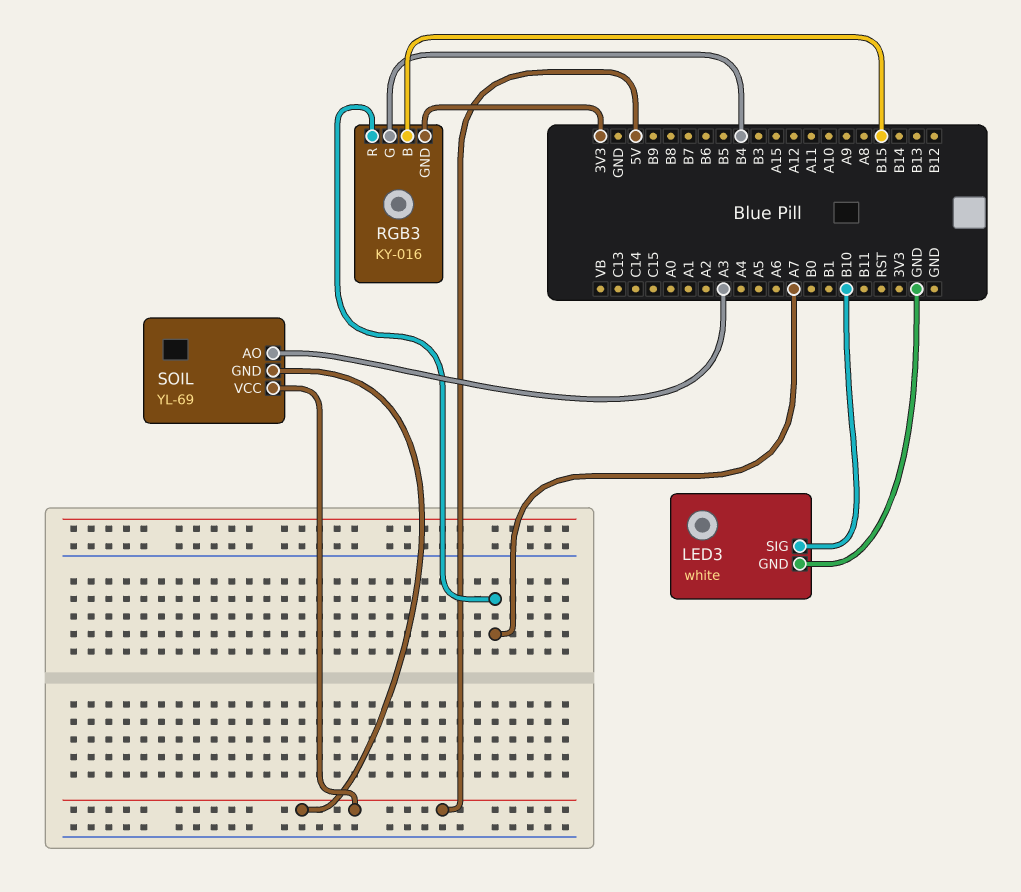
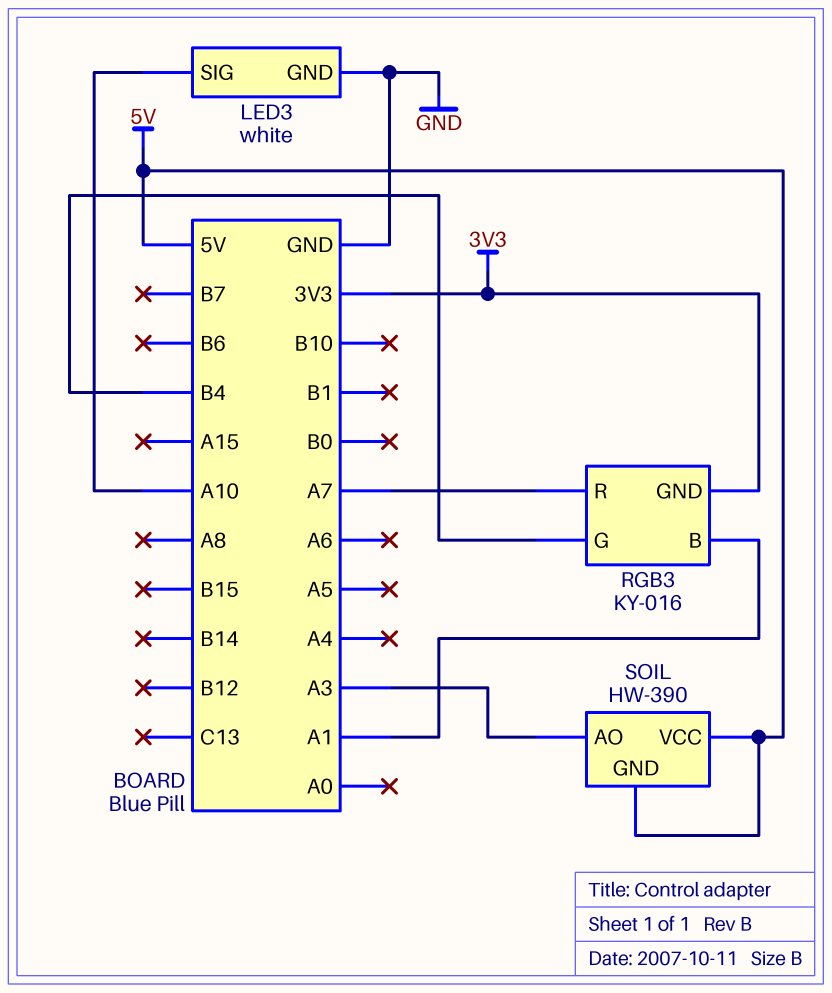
LED3 pin SIG: B10 -> A10
RGB3 pin B: B15 -> A1
SOIL: YL-69 -> HW-390

